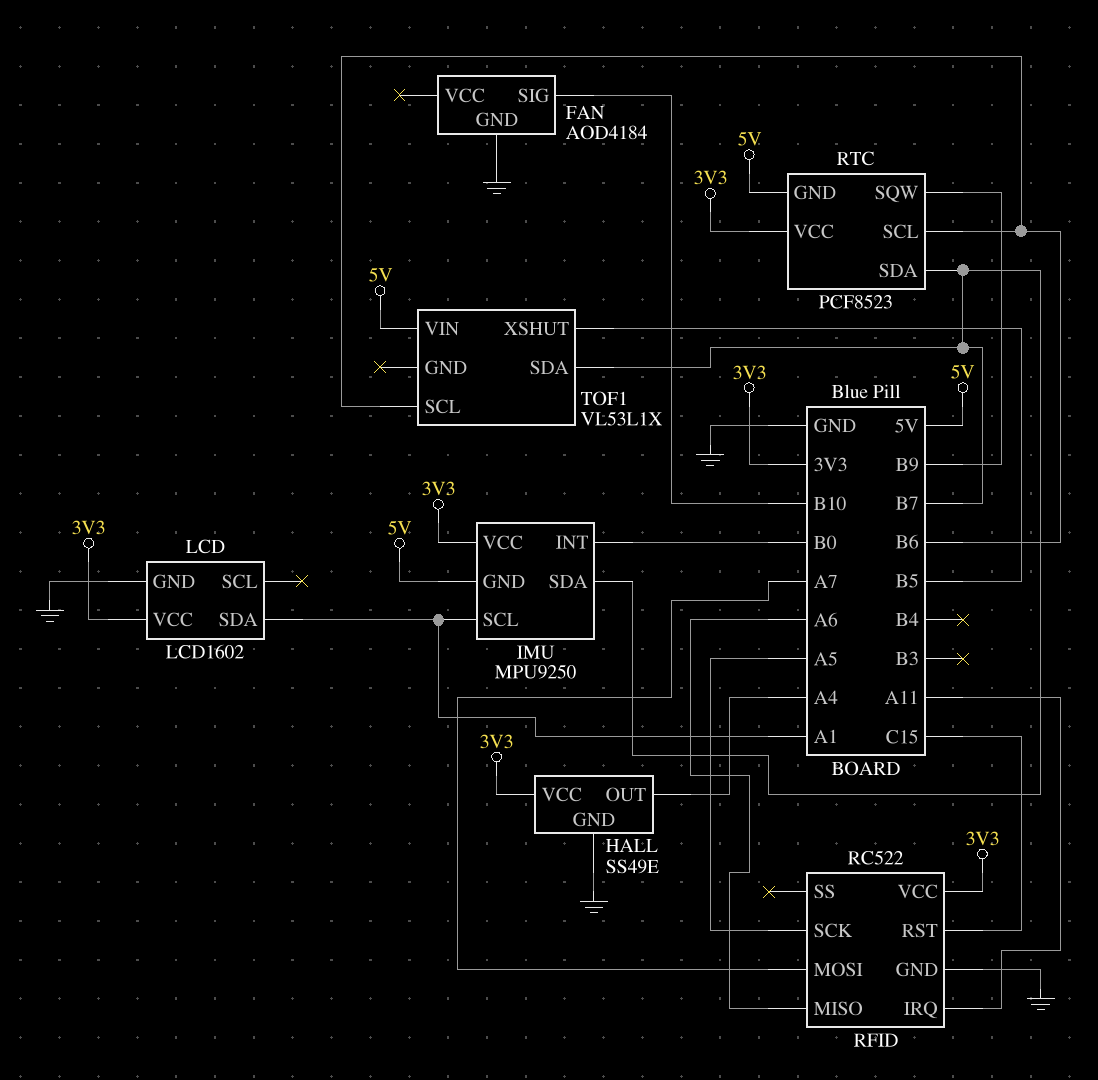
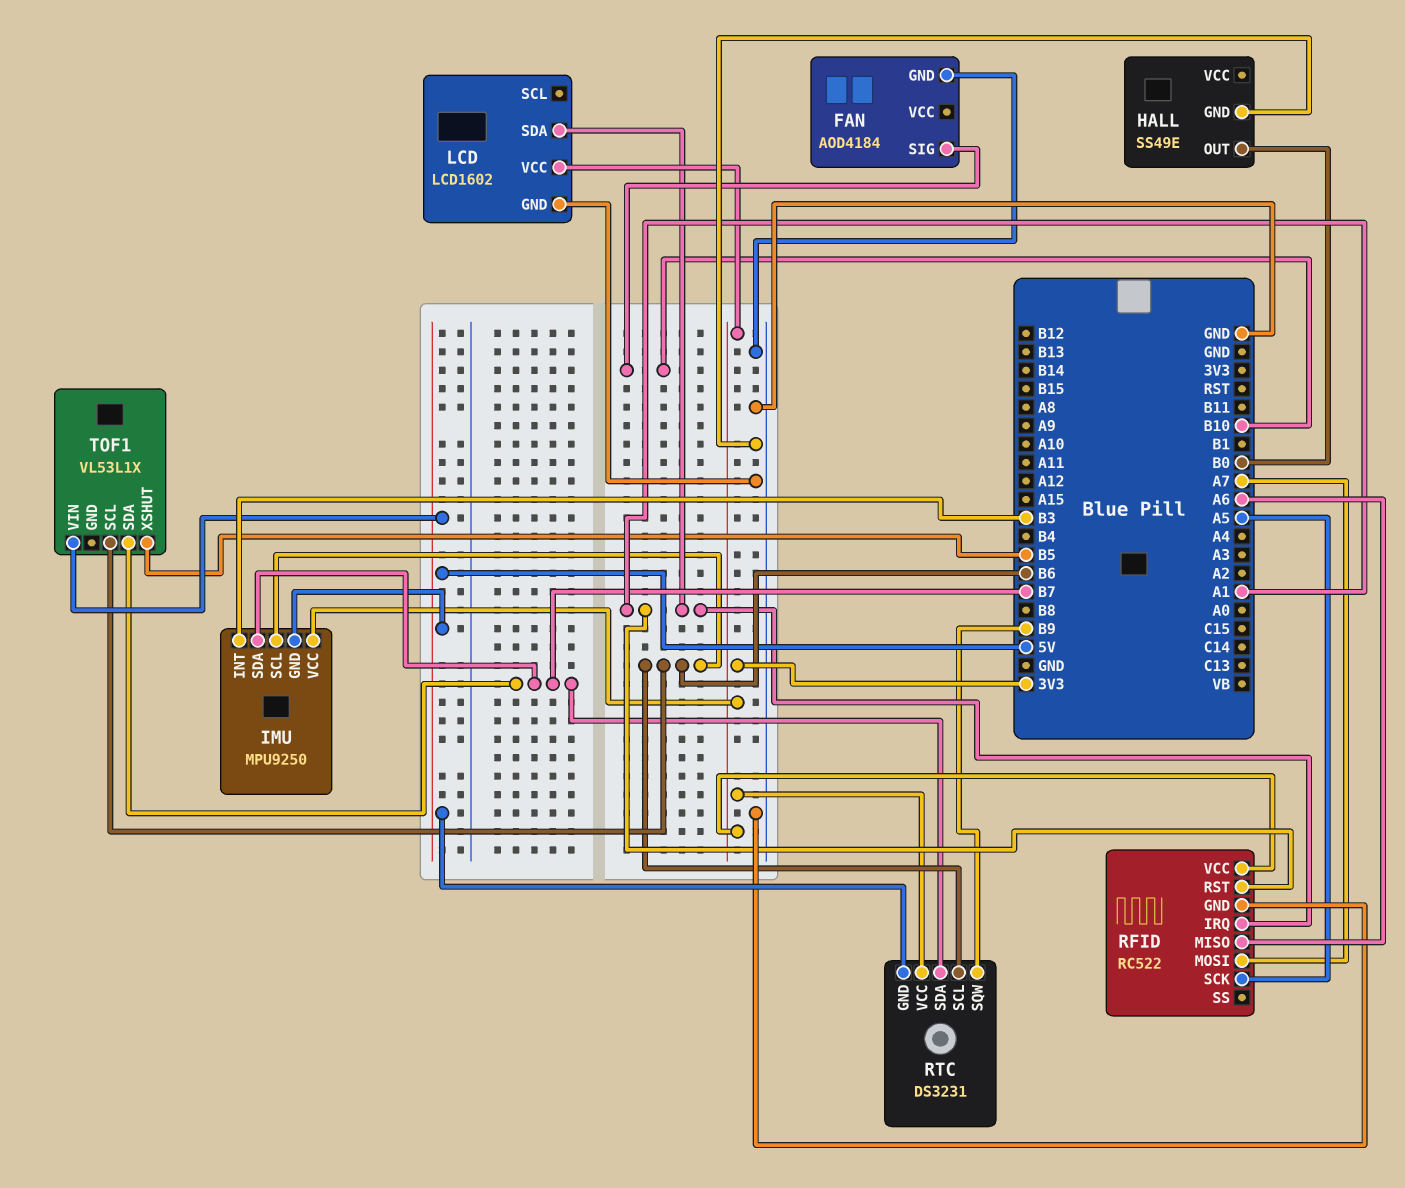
HALL pin OUT: A4 -> B0
HALL pin VCC: 3V3 -> none
IMU pin INT: B0 -> B3
IMU pin SCL: A1 -> B6
RFID pin IRQ: A11 -> A1
RFID pin RST: C15 -> A1
RTC: PCF8523 -> DS3231

